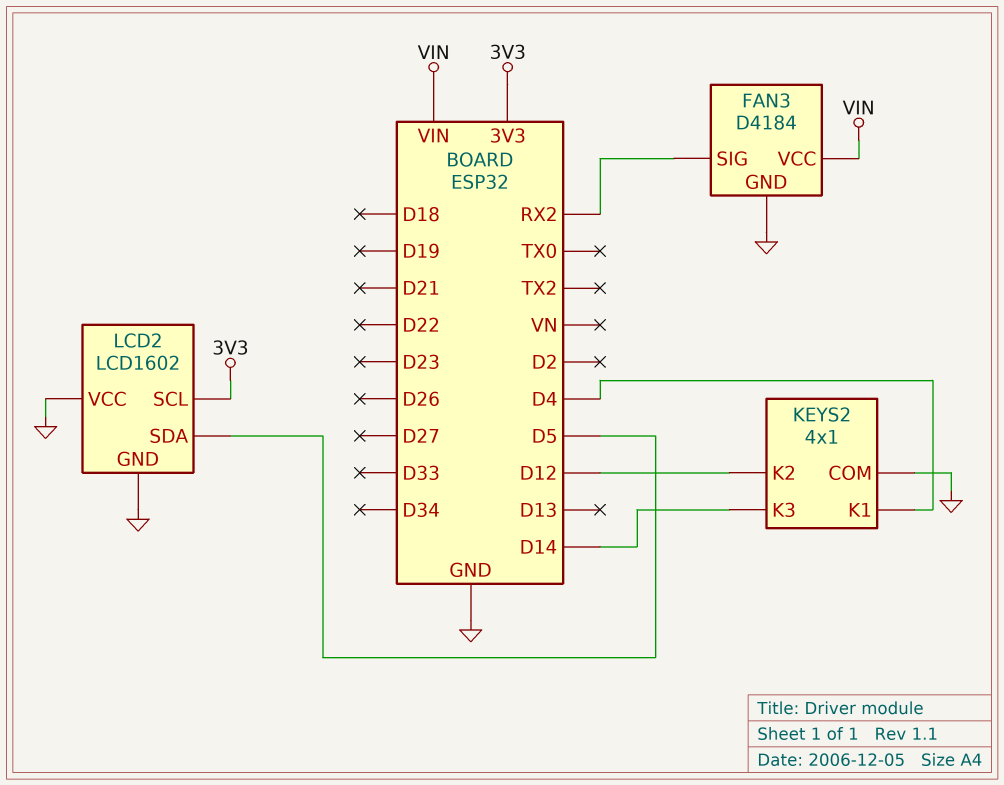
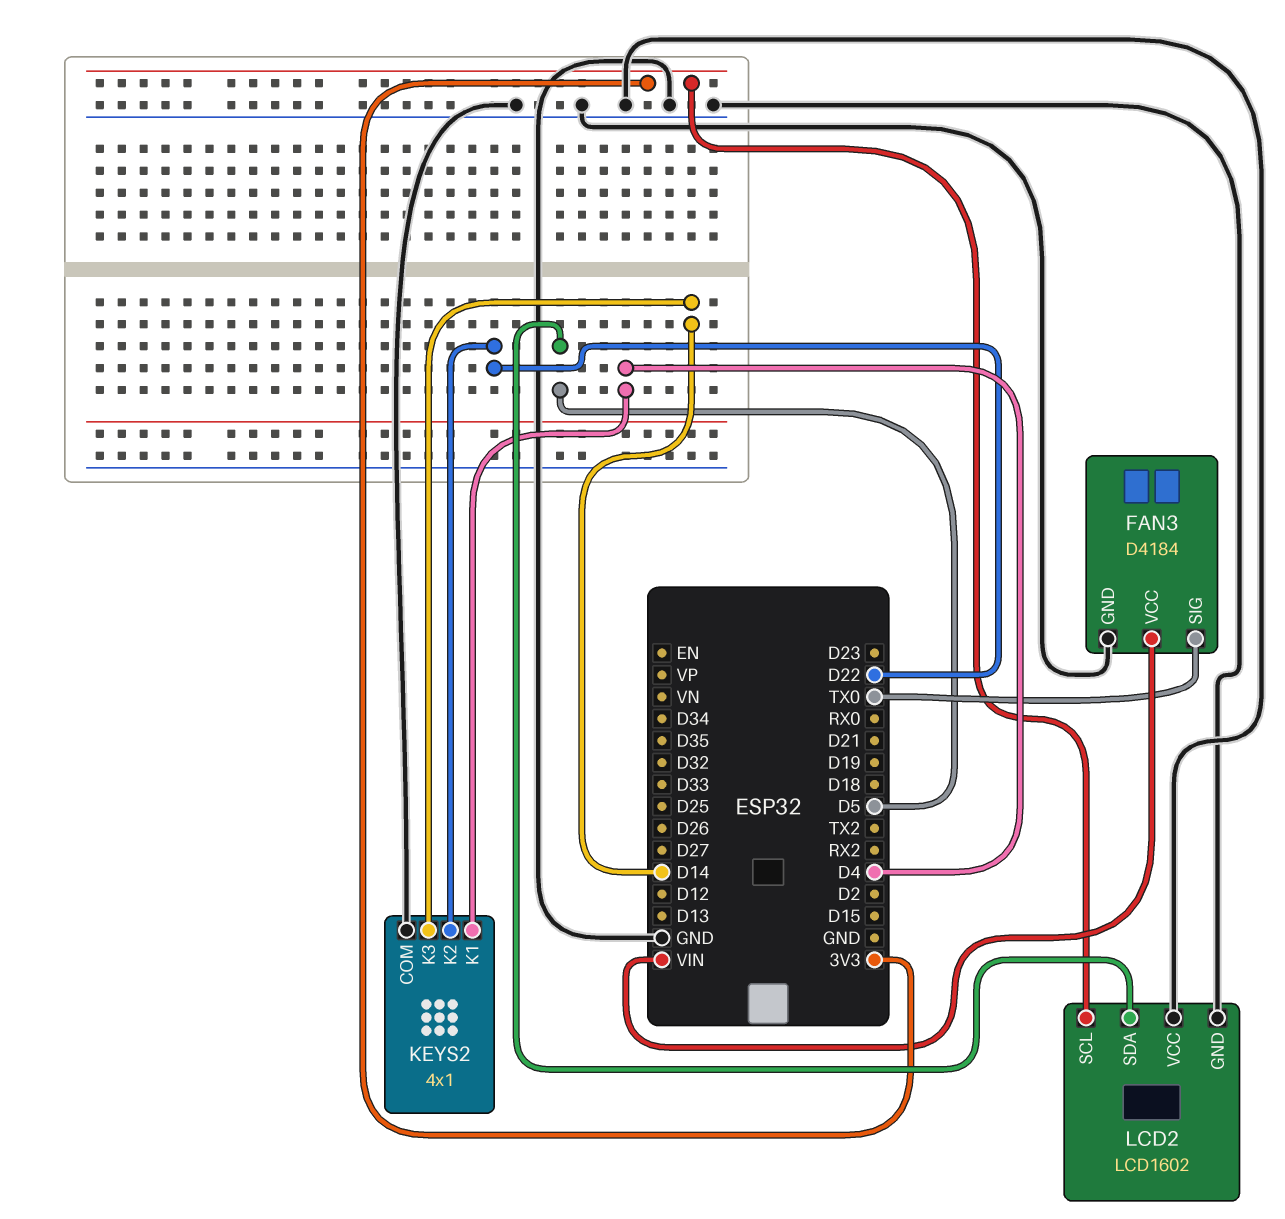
FAN3 pin SIG: RX2 -> TX0
KEYS2 pin K2: D12 -> D22

